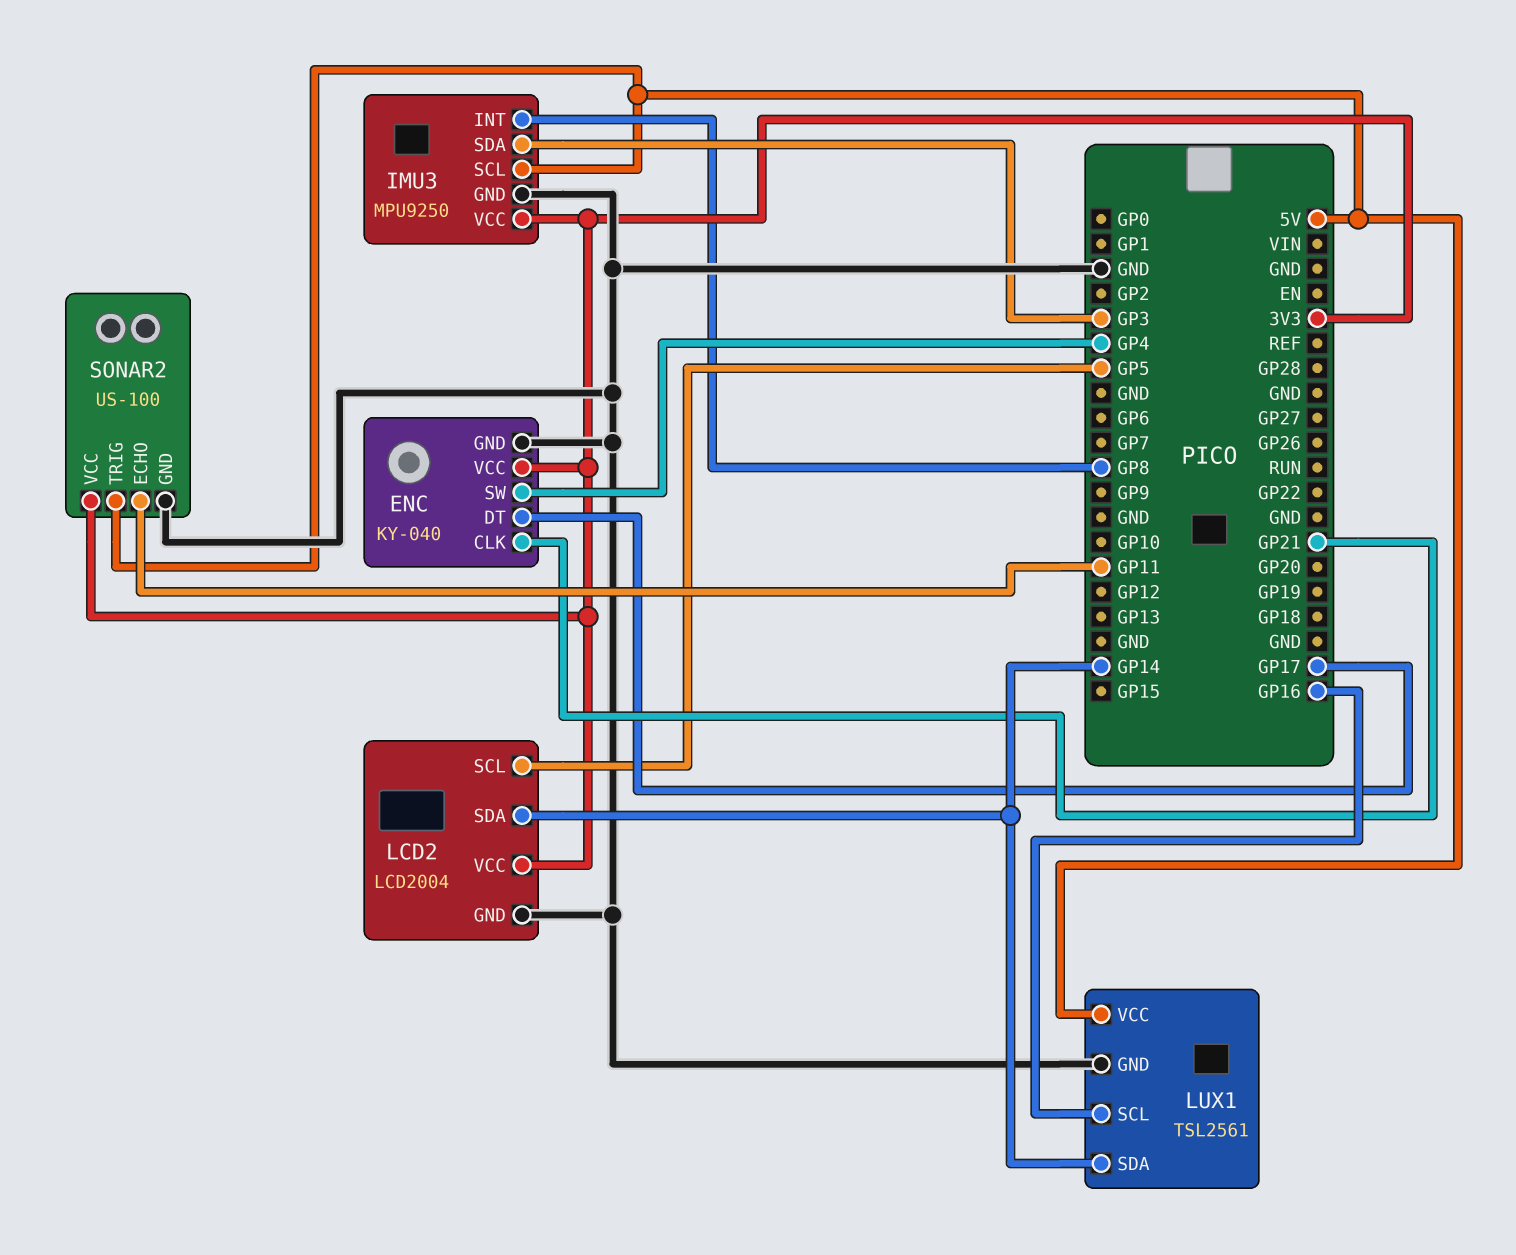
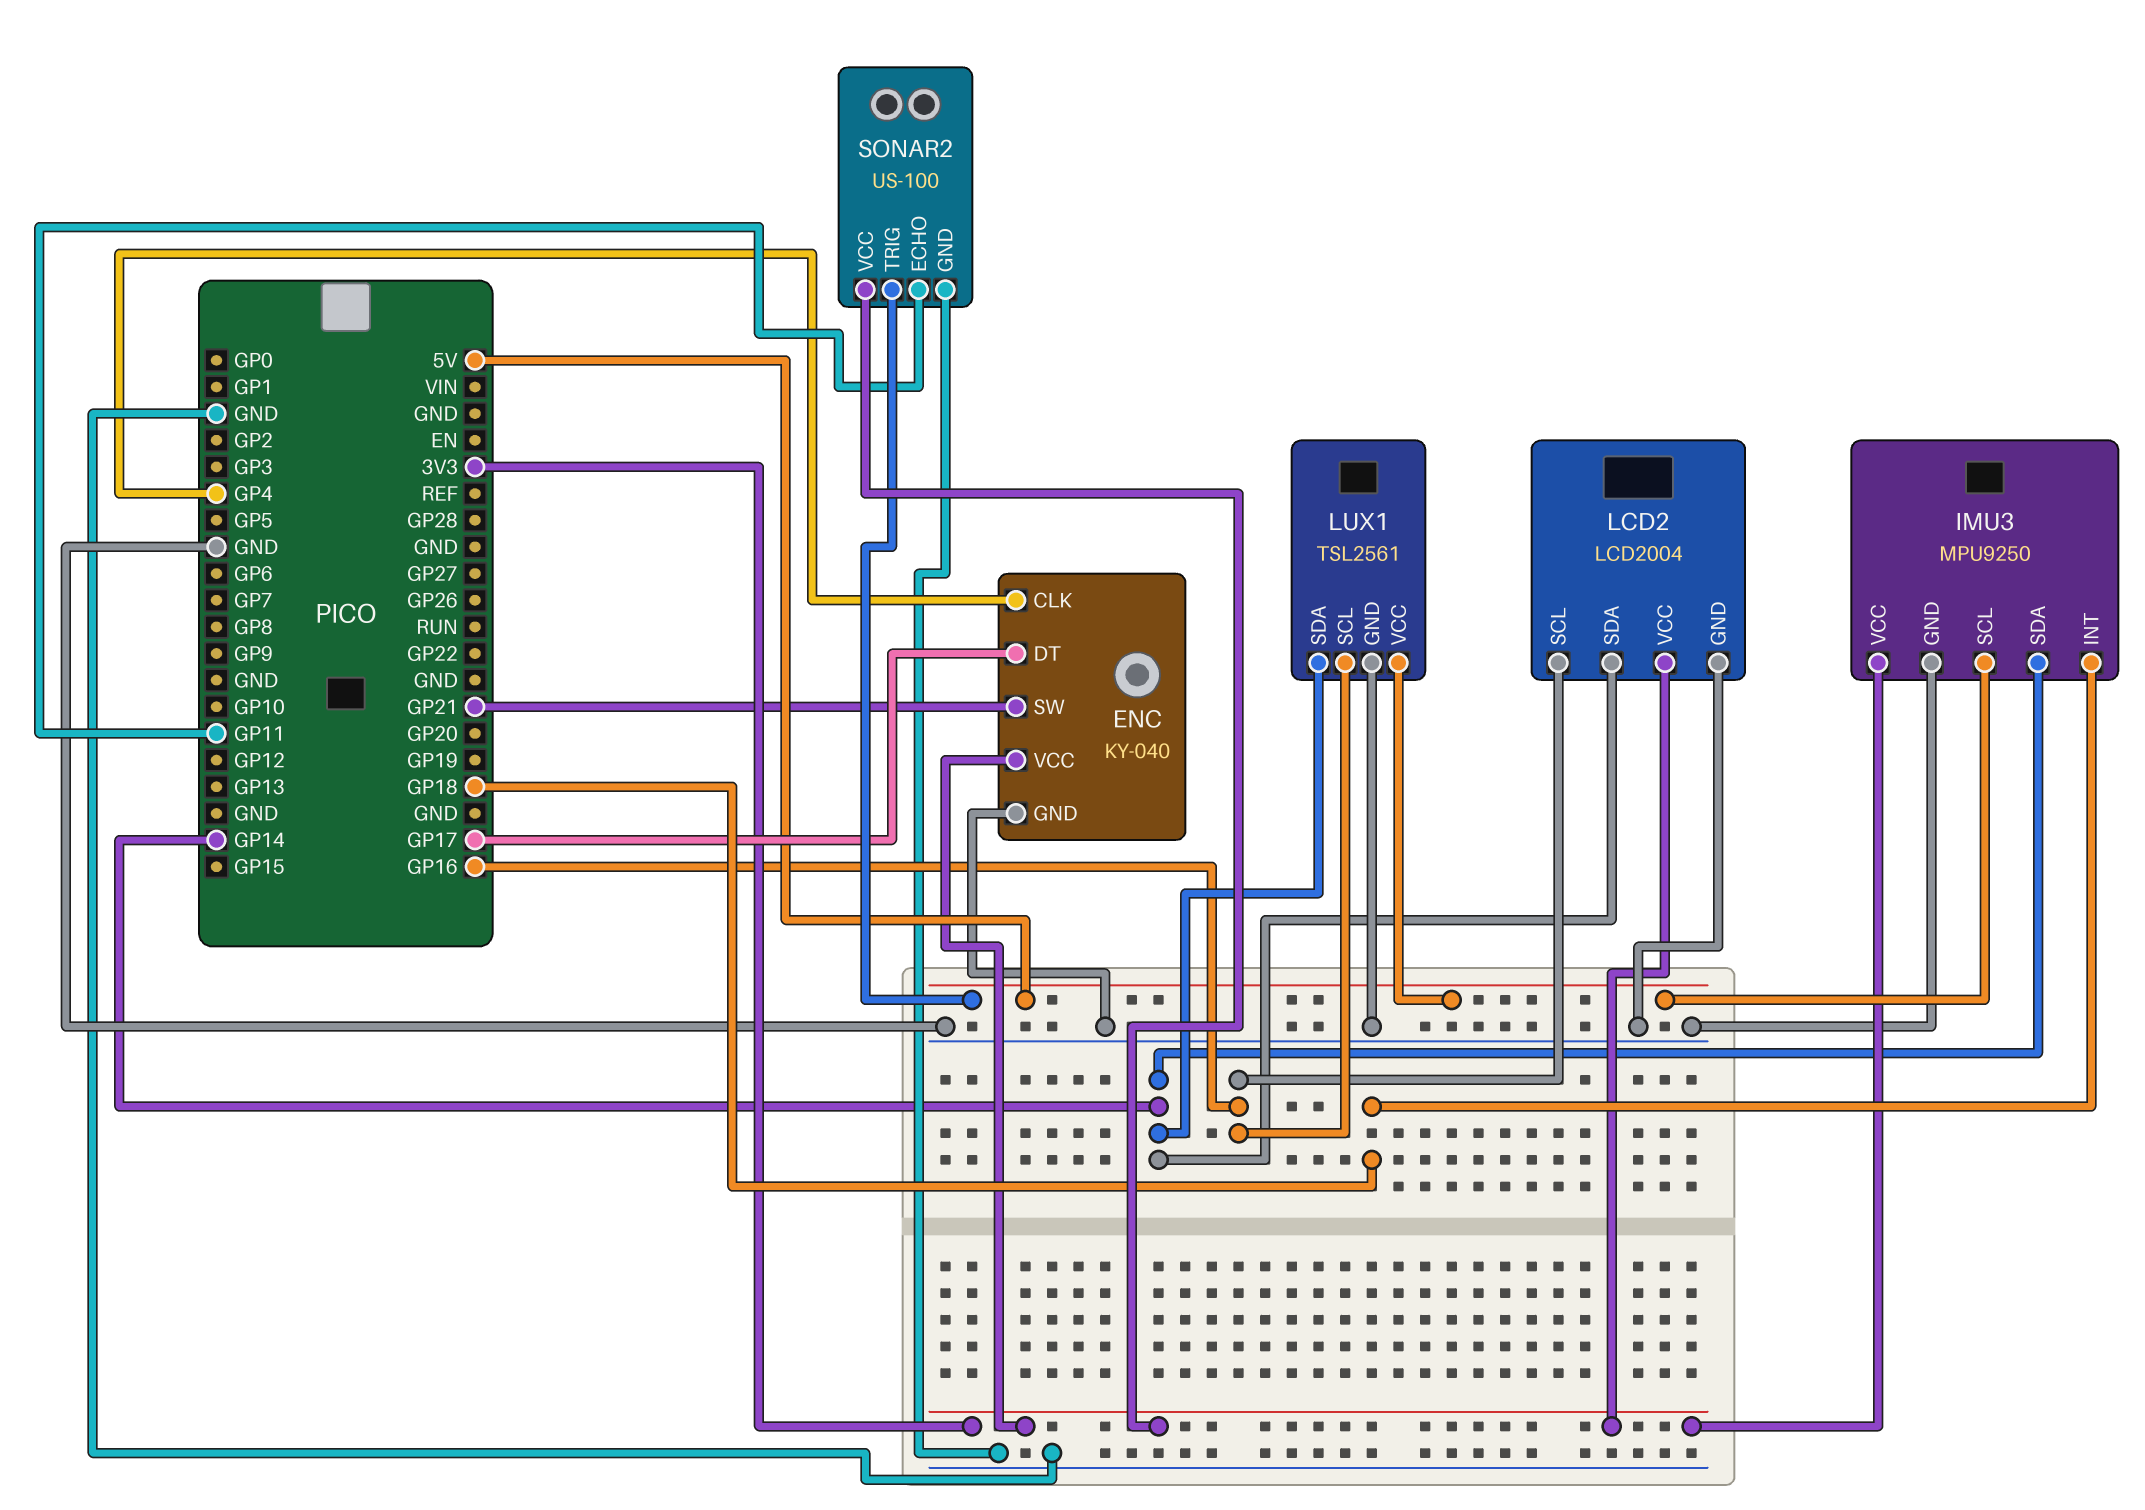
ENC pin CLK: GP21 -> GP4
ENC pin SW: GP4 -> GP21
IMU3 pin INT: GP8 -> GP18
IMU3 pin SDA: GP3 -> GP14
LCD2 pin SCL: GP5 -> GP16

